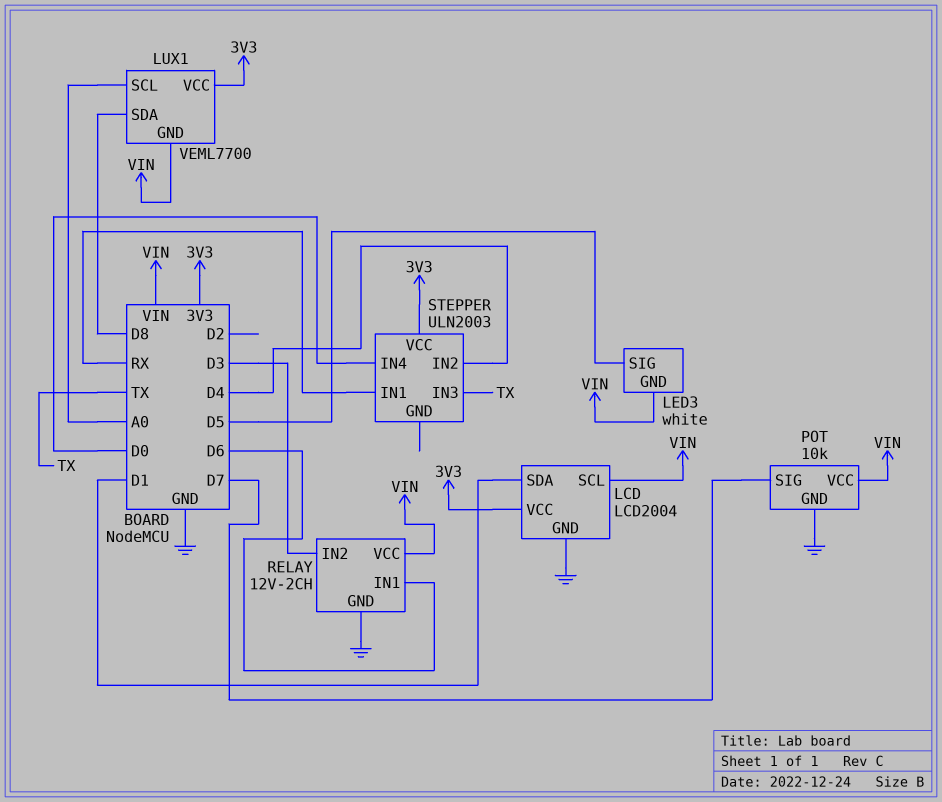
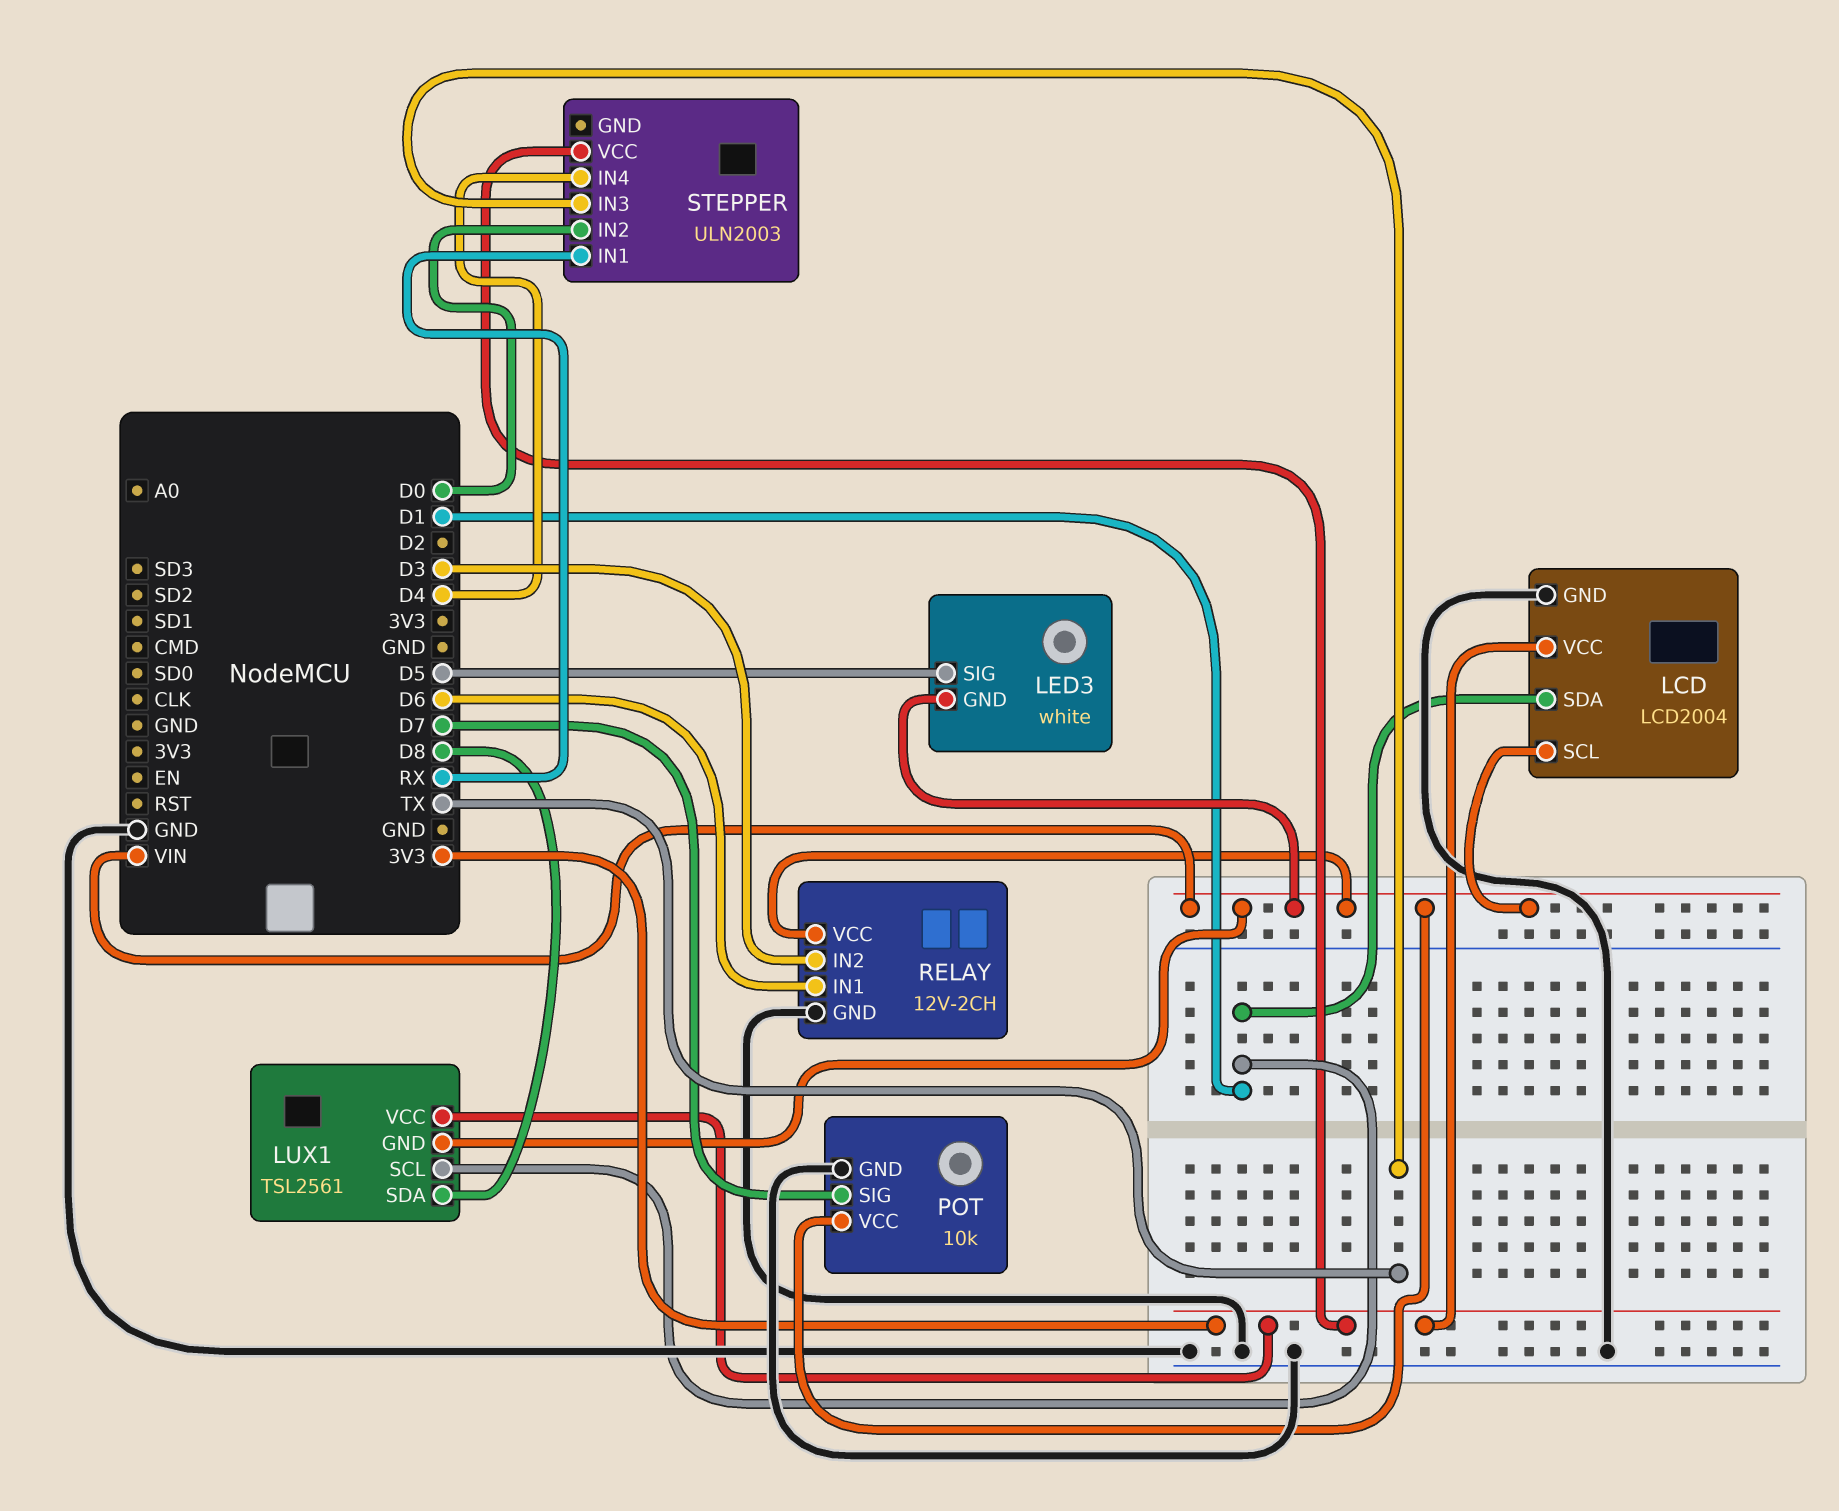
LUX1: VEML7700 -> TSL2561
LUX1 pin SCL: A0 -> D1
STEPPER pin IN2: D4 -> D0
STEPPER pin IN4: D0 -> D4

